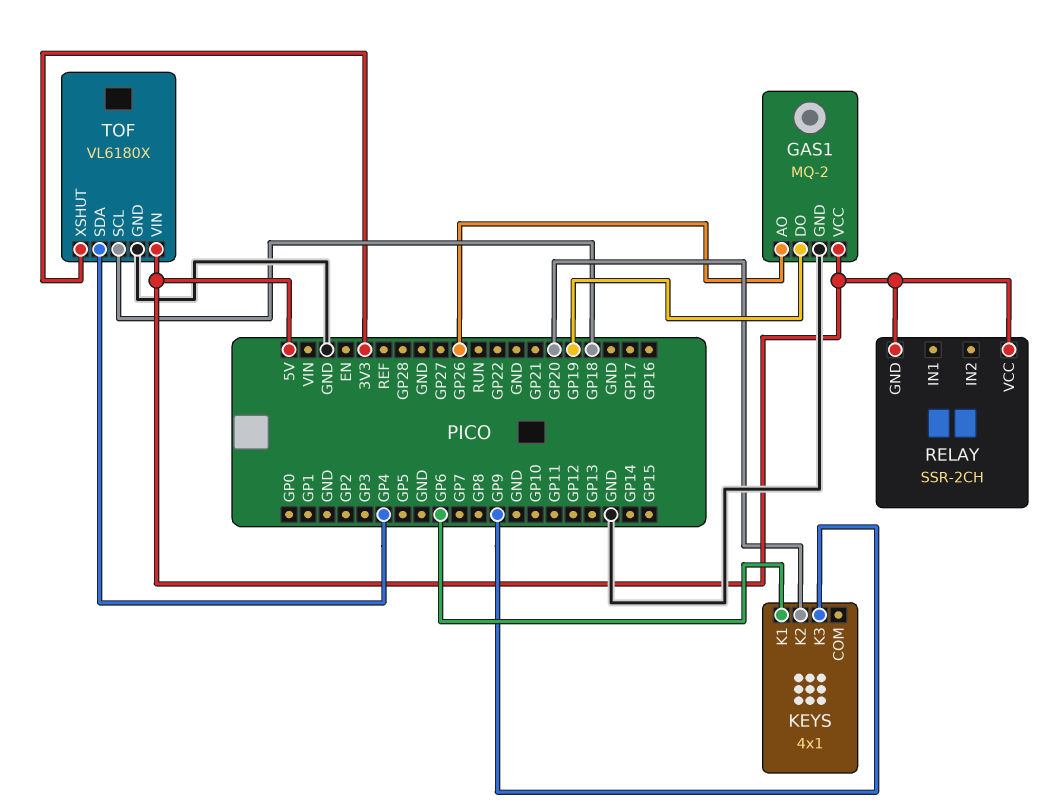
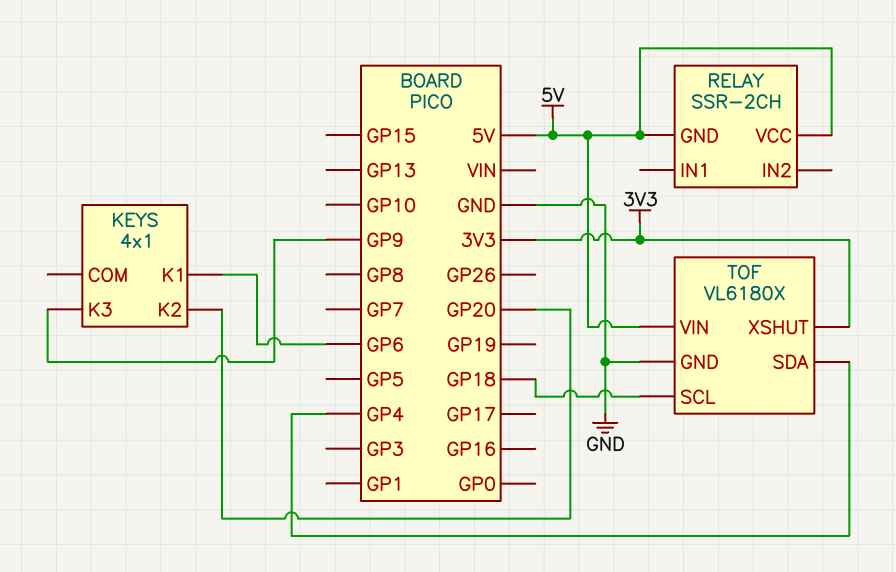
GAS1: MQ-2 -> none
GAS1 pin AO: GP26 -> none
GAS1 pin DO: GP19 -> none
GAS1 pin GND: GND -> none
GAS1 pin VCC: 5V -> none

